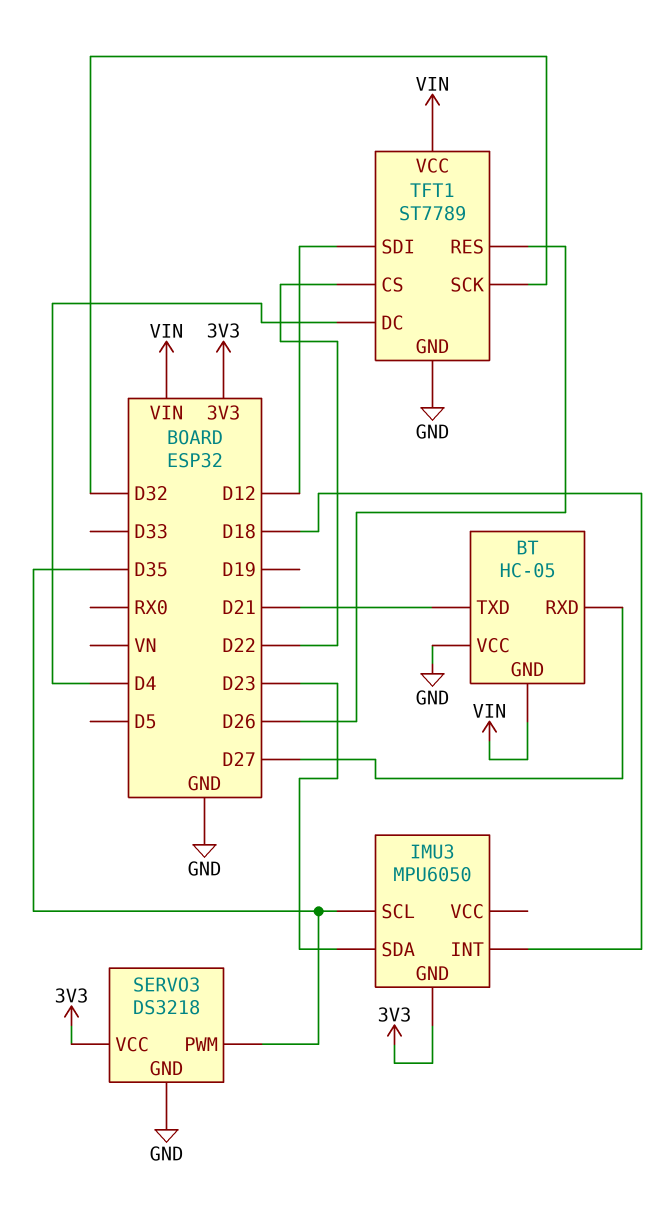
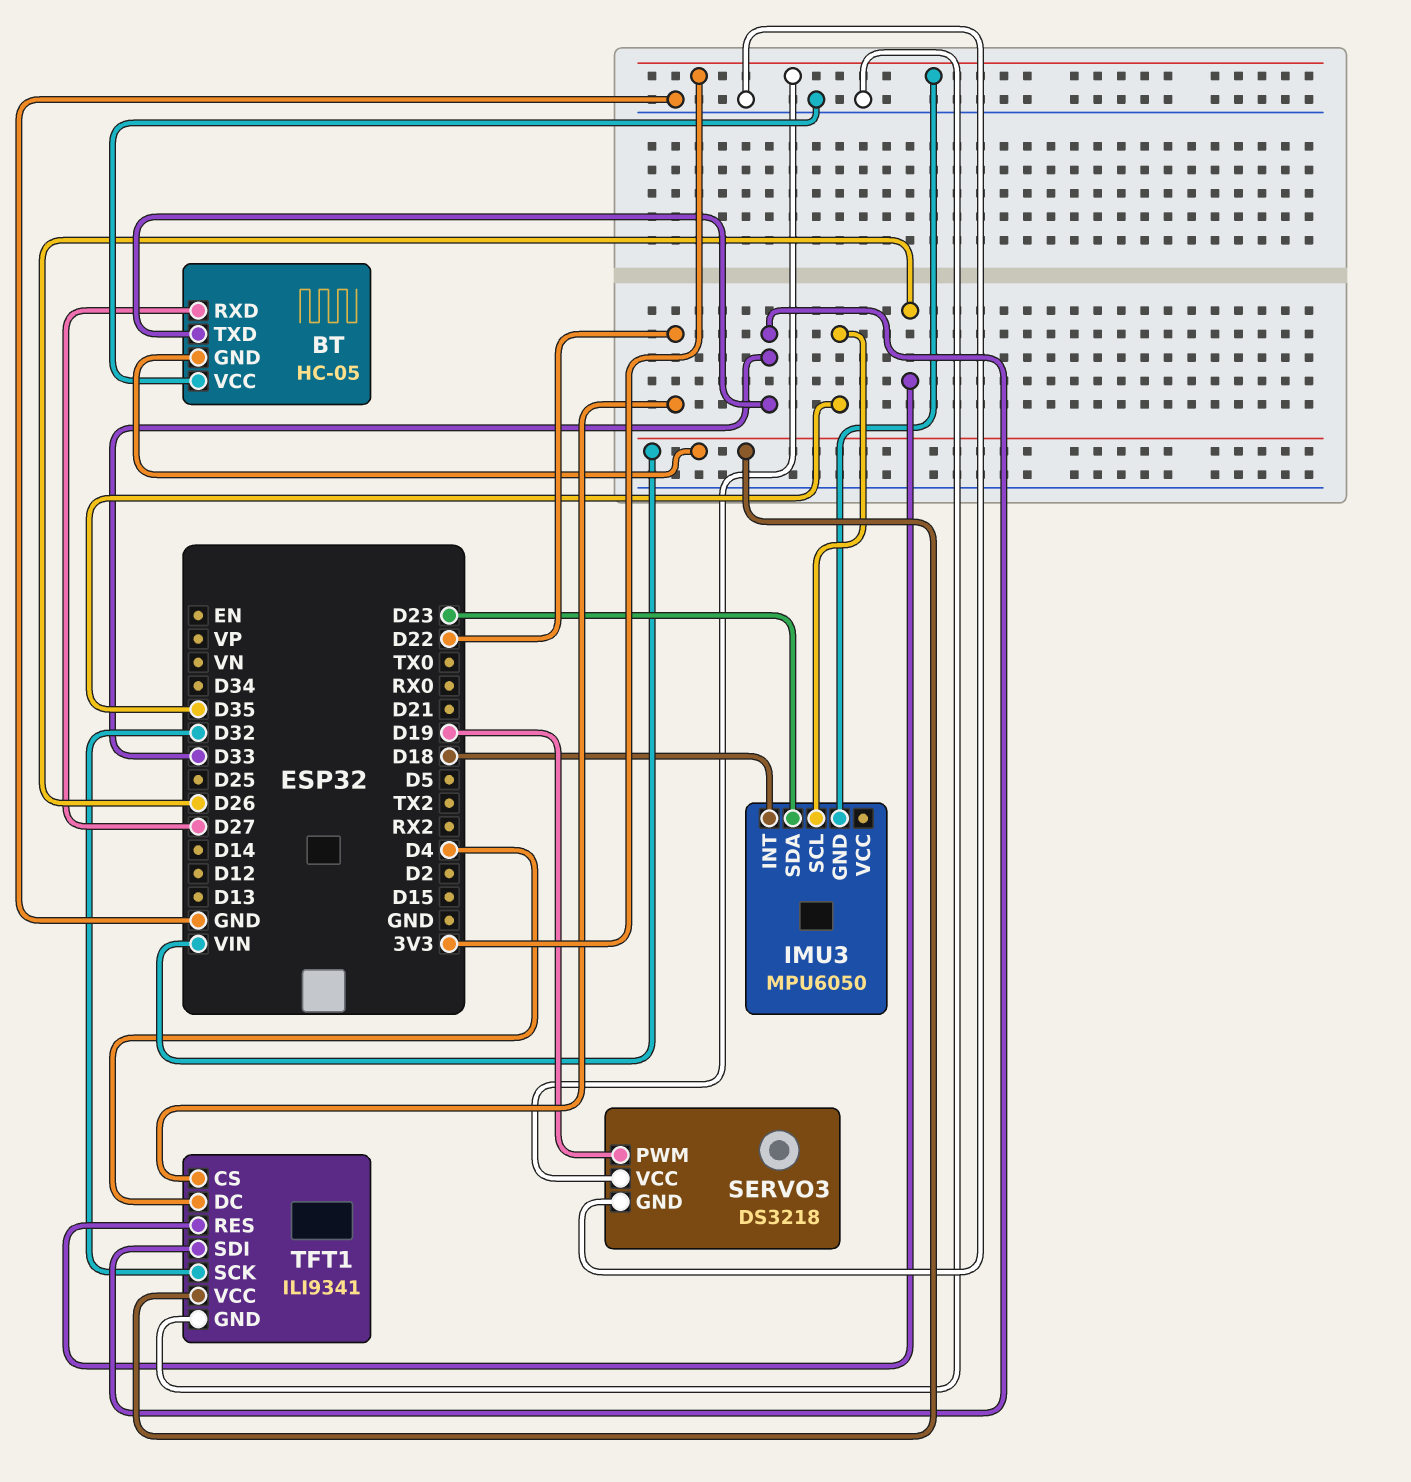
BT pin TXD: D21 -> D33
SERVO3 pin PWM: D35 -> D19
TFT1: ST7789 -> ILI9341
TFT1 pin SDI: D12 -> D33

